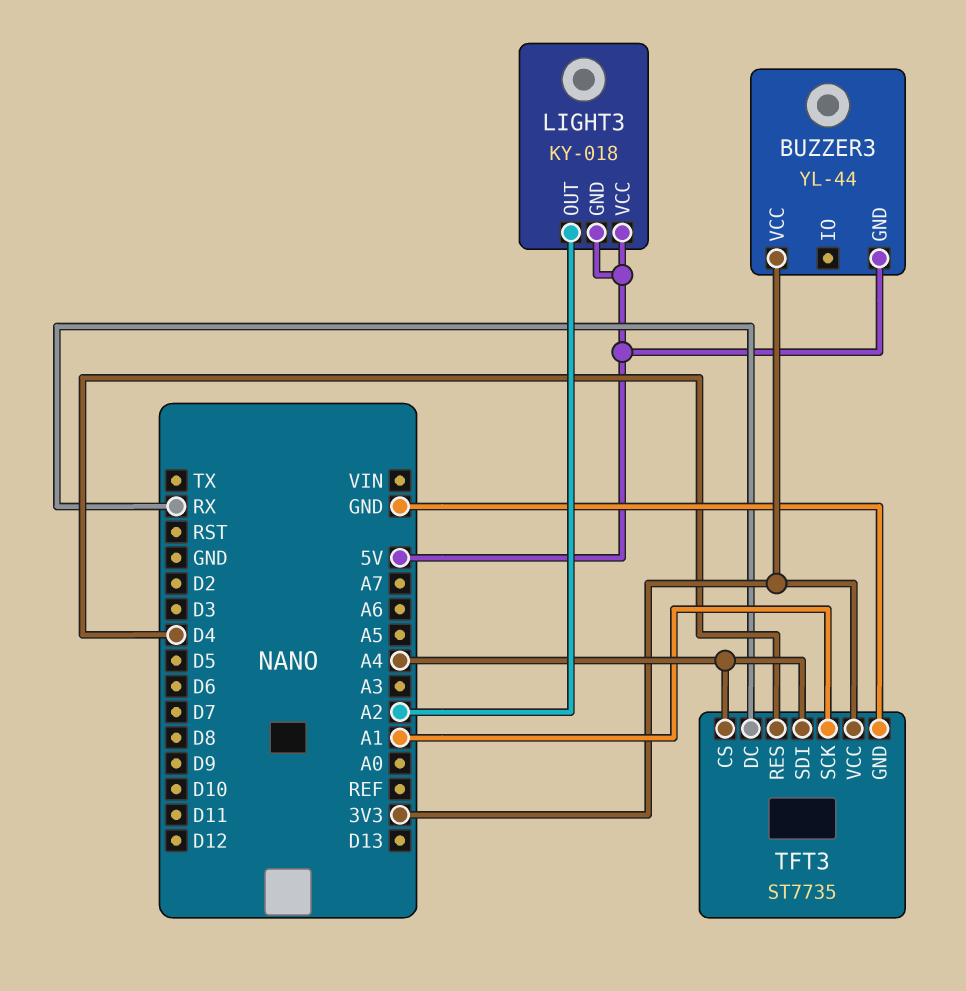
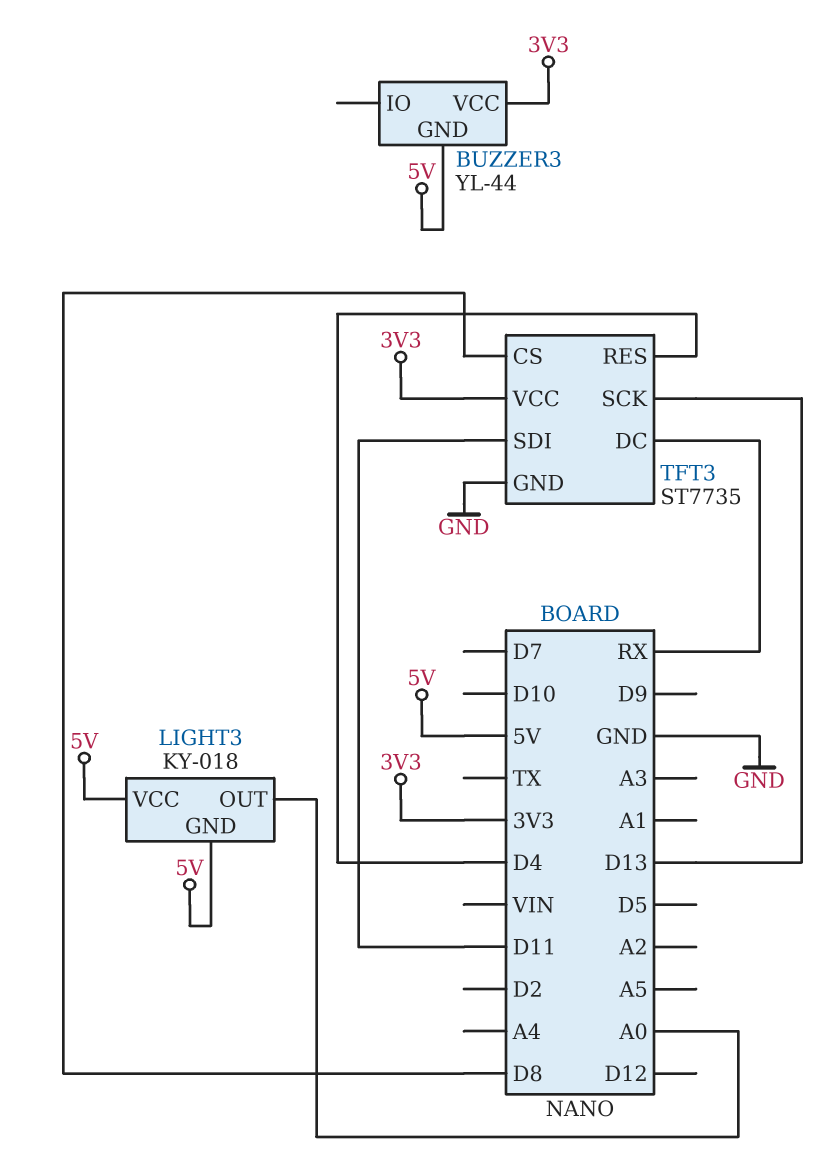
LIGHT3 pin OUT: A2 -> A0
TFT3 pin CS: A4 -> D8
TFT3 pin SCK: A1 -> D13
TFT3 pin SDI: A4 -> D11

